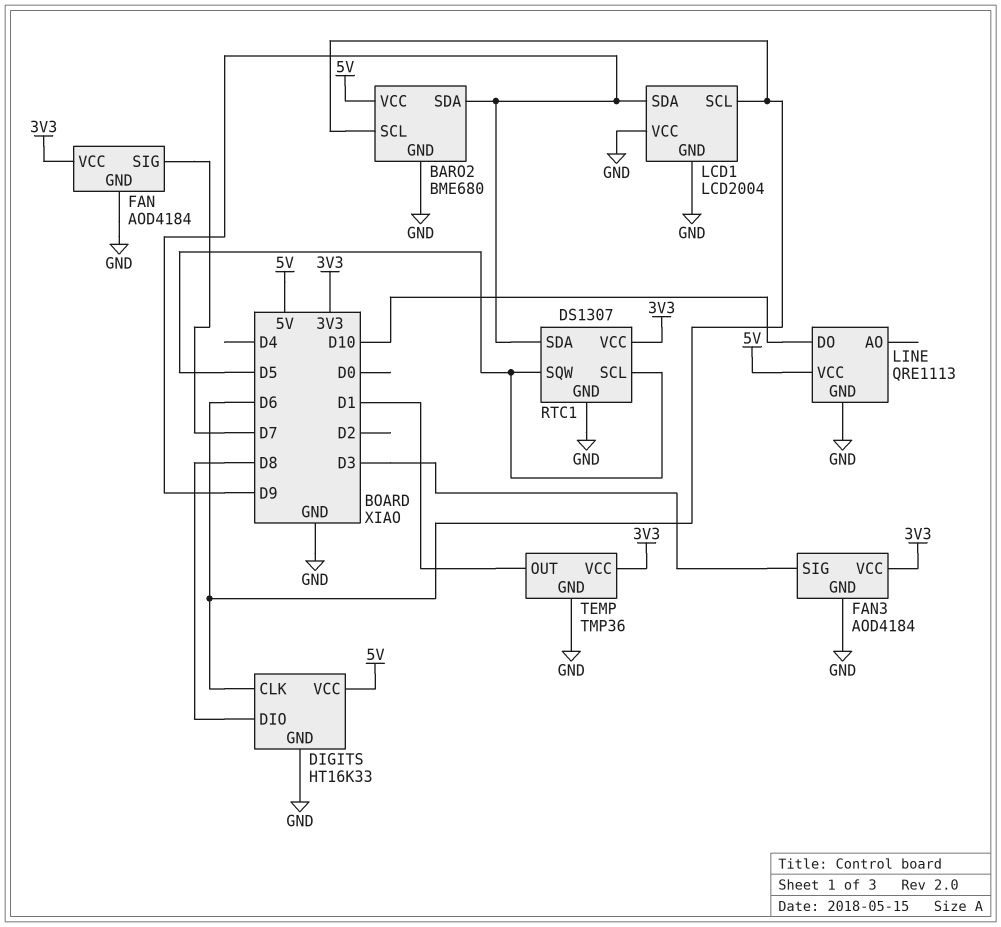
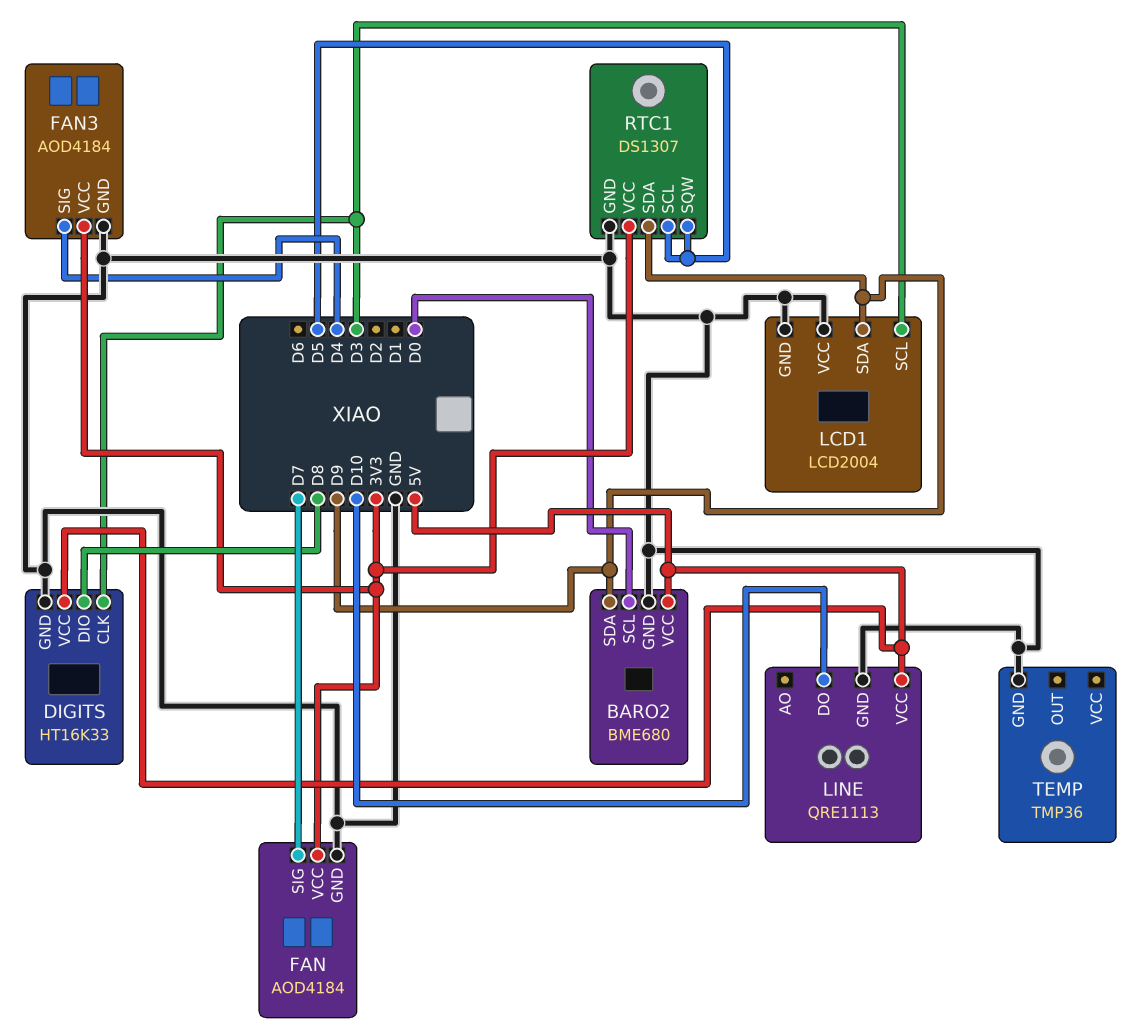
BARO2 pin SCL: D6 -> D0
DIGITS pin CLK: D6 -> D3
FAN3 pin SIG: D3 -> D4
LCD1 pin SCL: D6 -> D3
TEMP pin OUT: D1 -> none
TEMP pin VCC: 3V3 -> none

